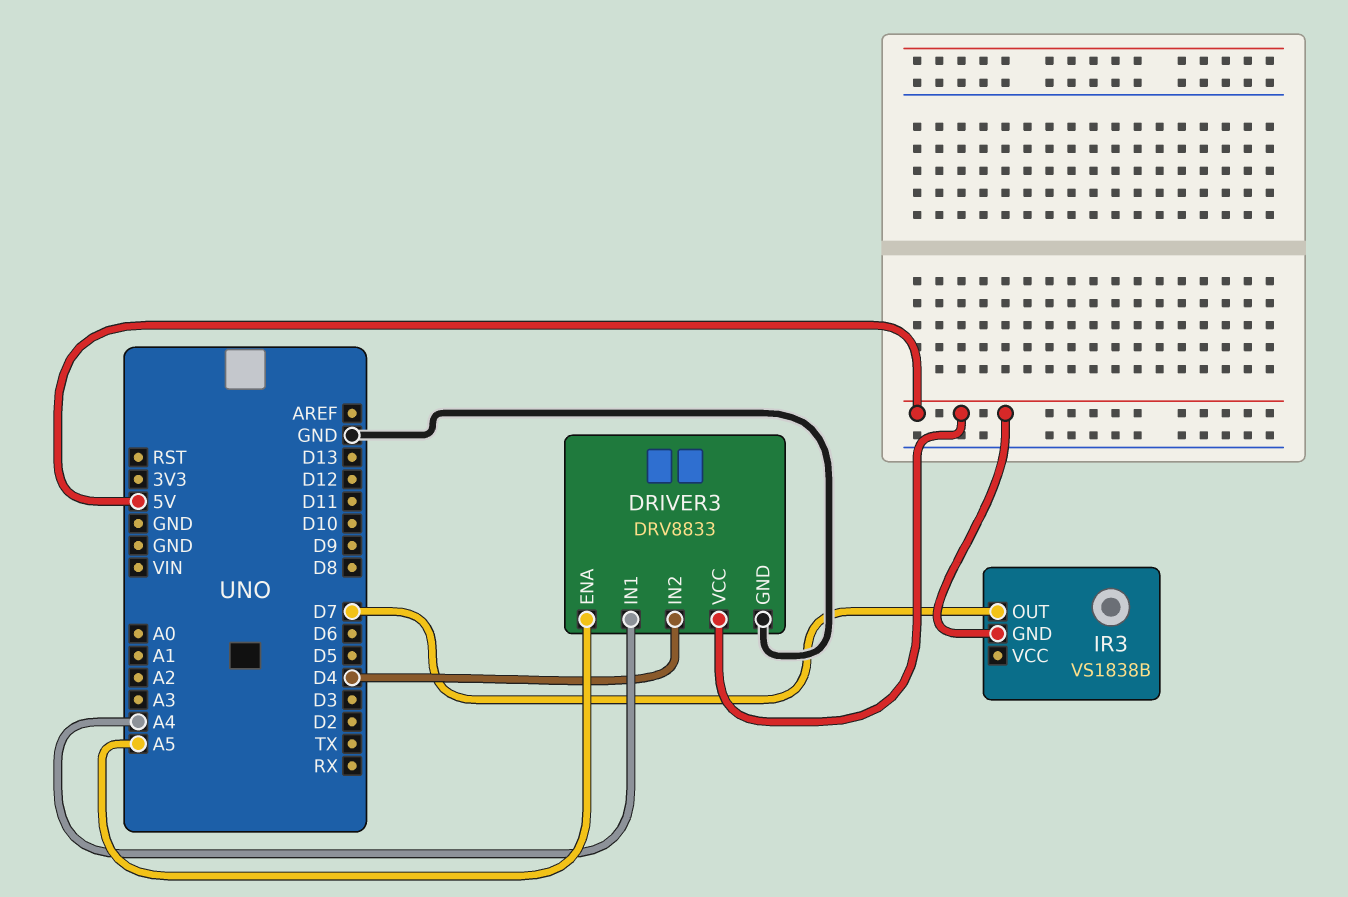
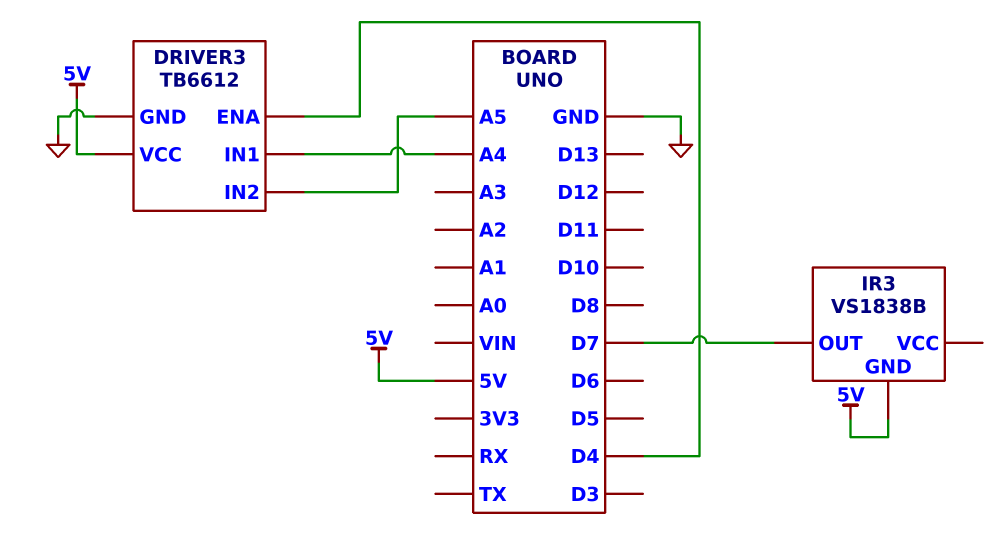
DRIVER3: DRV8833 -> TB6612
DRIVER3 pin ENA: A5 -> D4
DRIVER3 pin IN2: D4 -> A5

